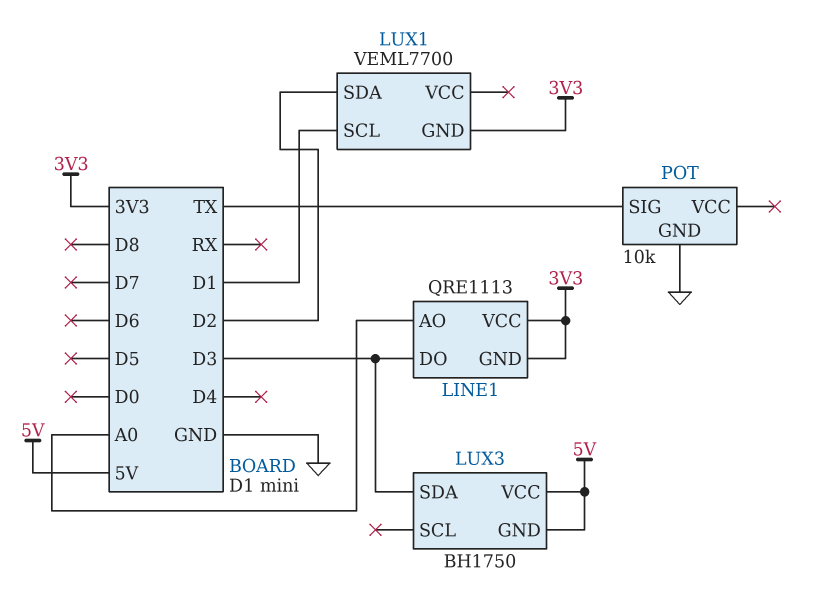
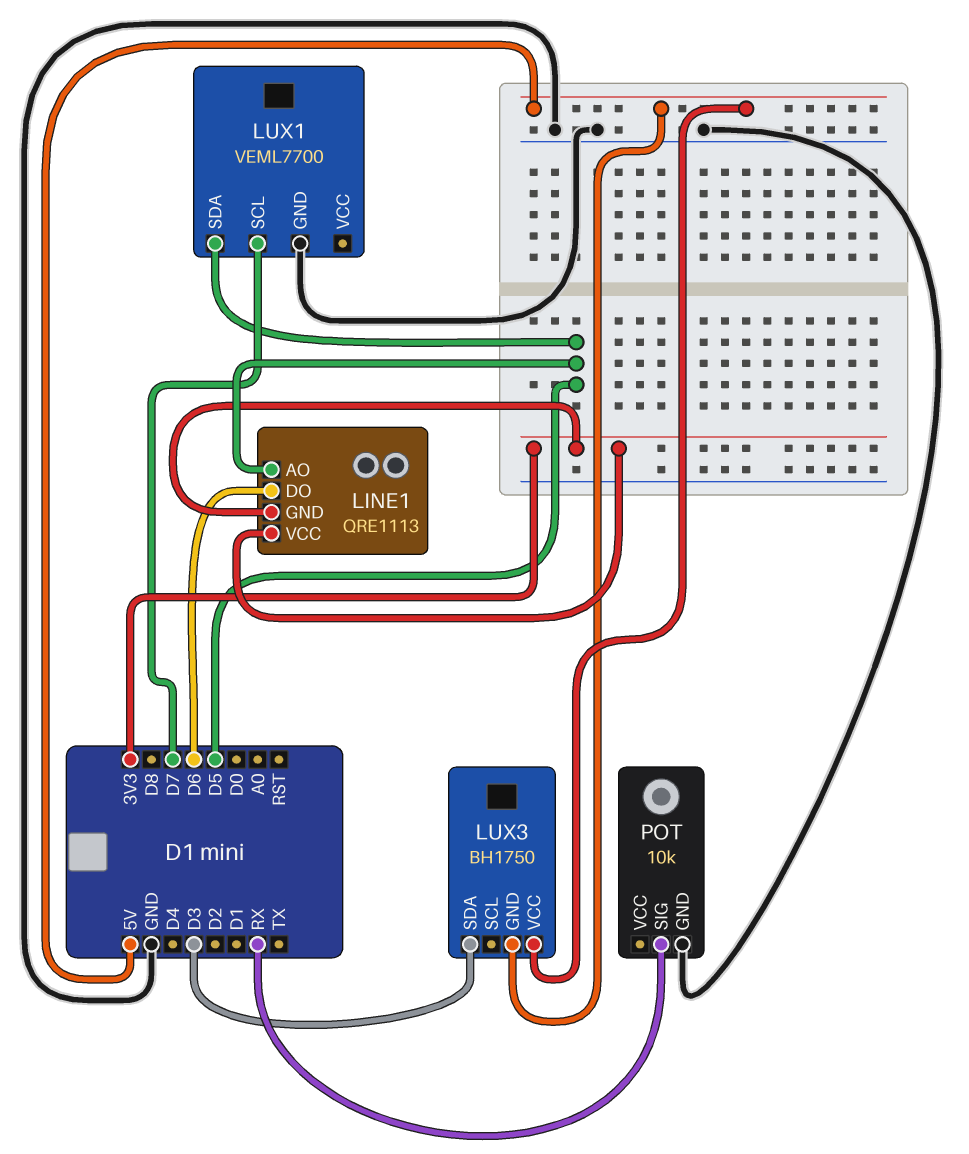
LINE1 pin AO: A0 -> D5
LINE1 pin DO: D3 -> D6
LUX1 pin GND: 3V3 -> GND
LUX1 pin SCL: D1 -> D7
LUX1 pin SDA: D2 -> D5
POT pin SIG: TX -> RX

